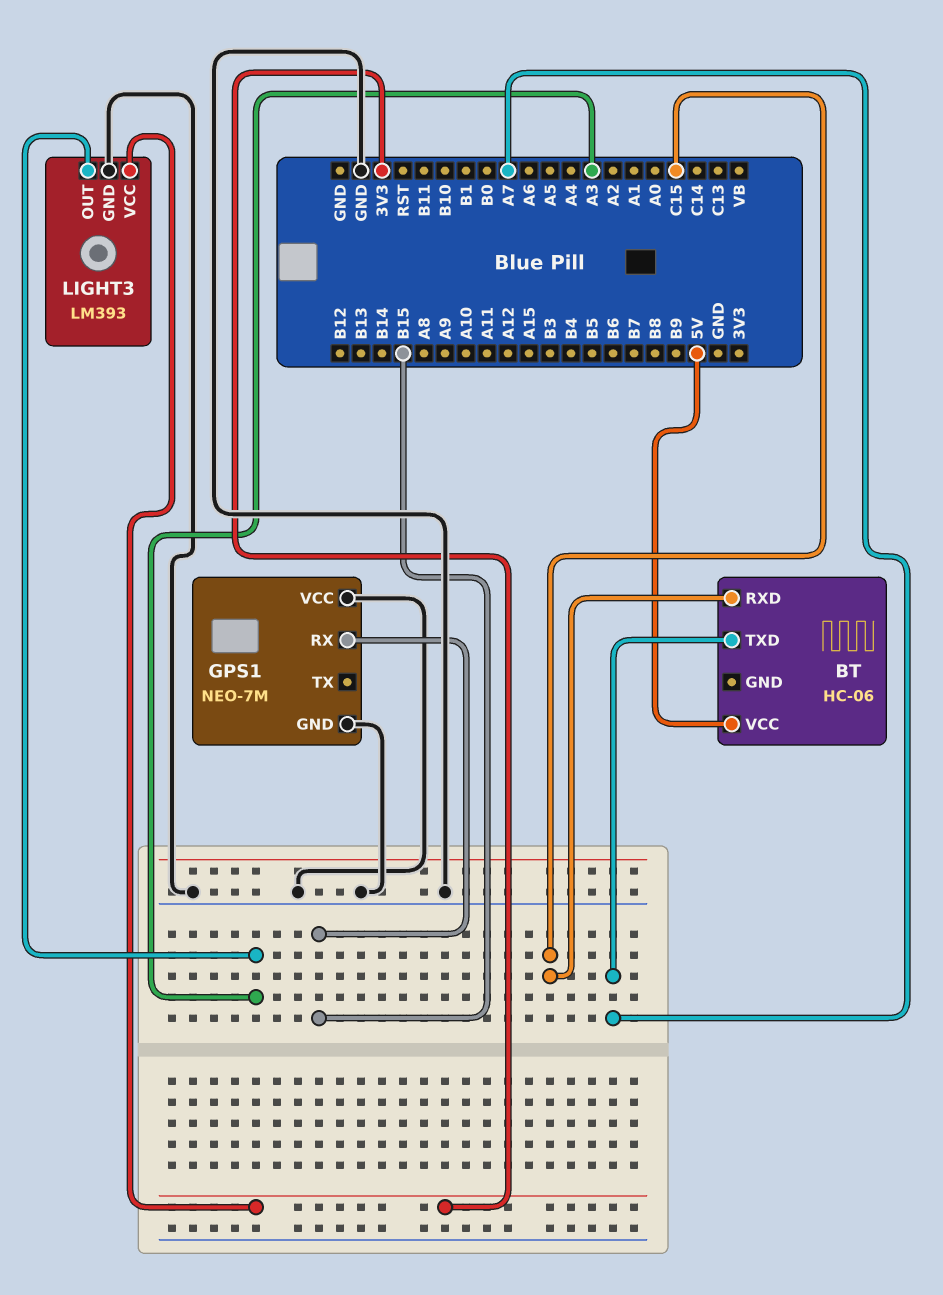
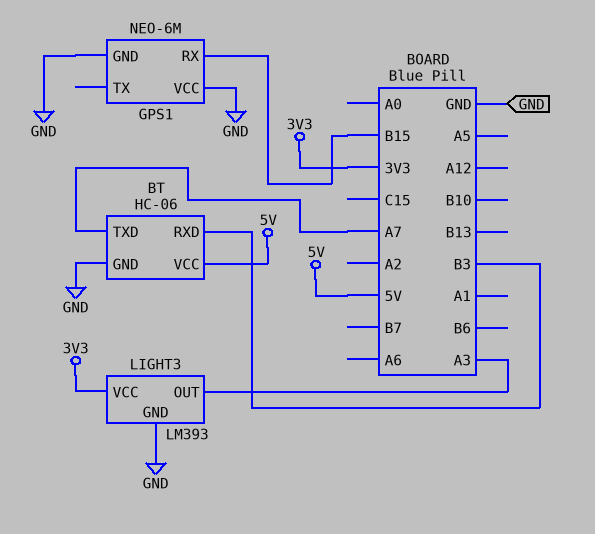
BT pin GND: none -> GND
BT pin RXD: C15 -> B3
GPS1: NEO-7M -> NEO-6M

